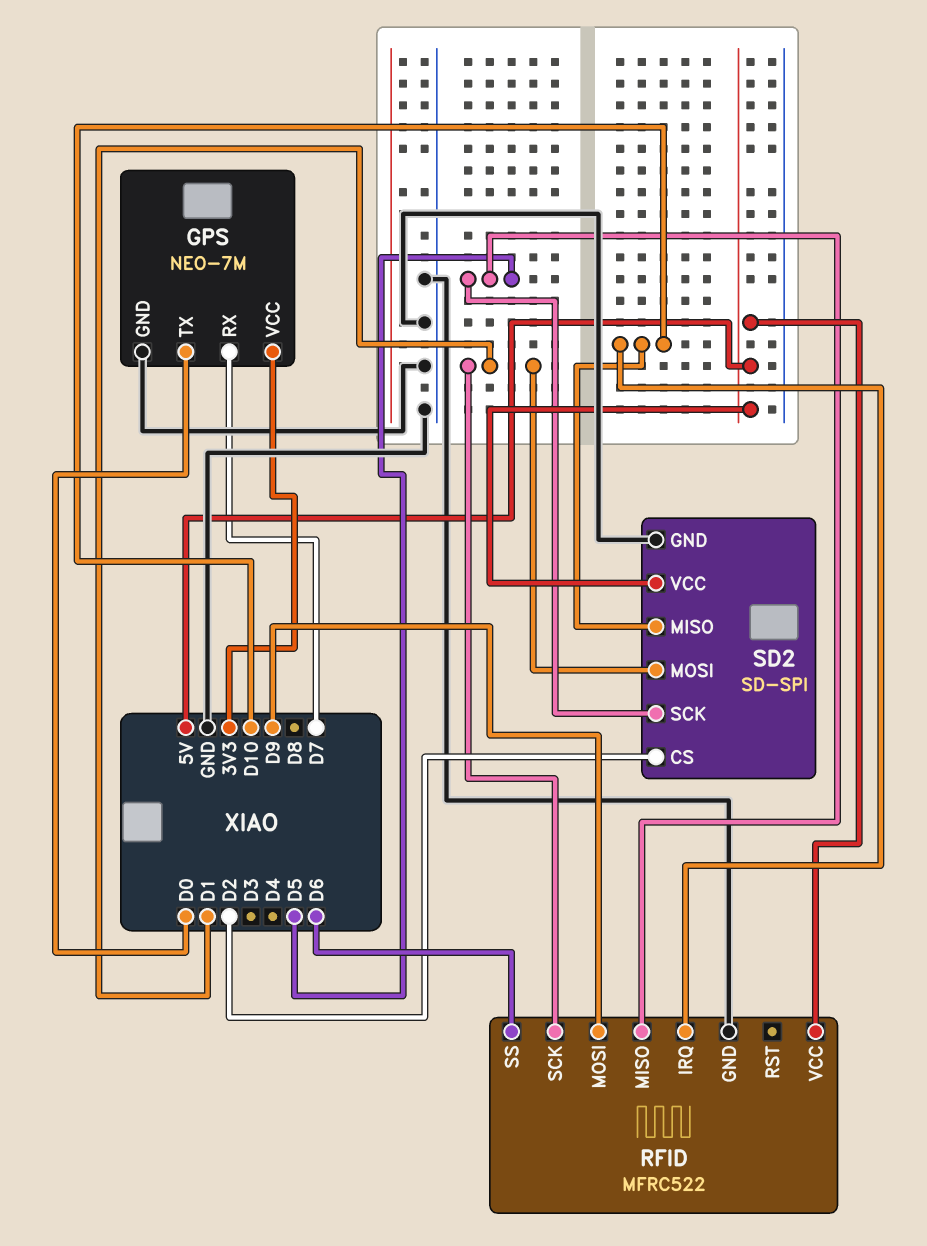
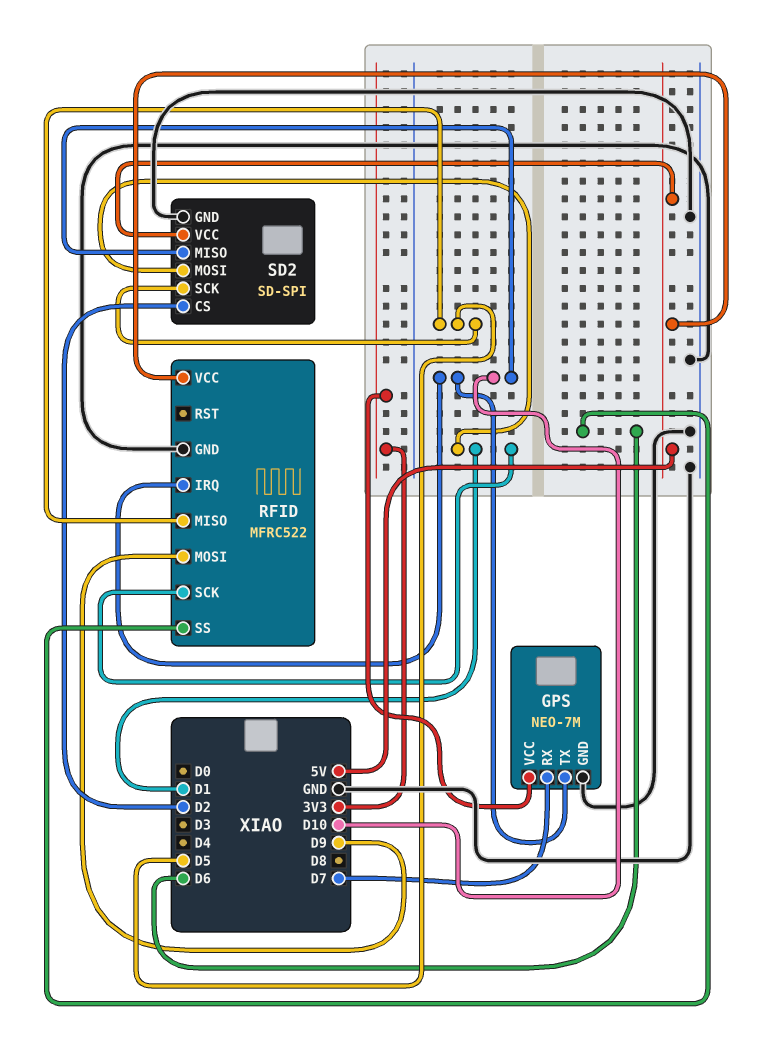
GPS pin TX: D0 -> D10

